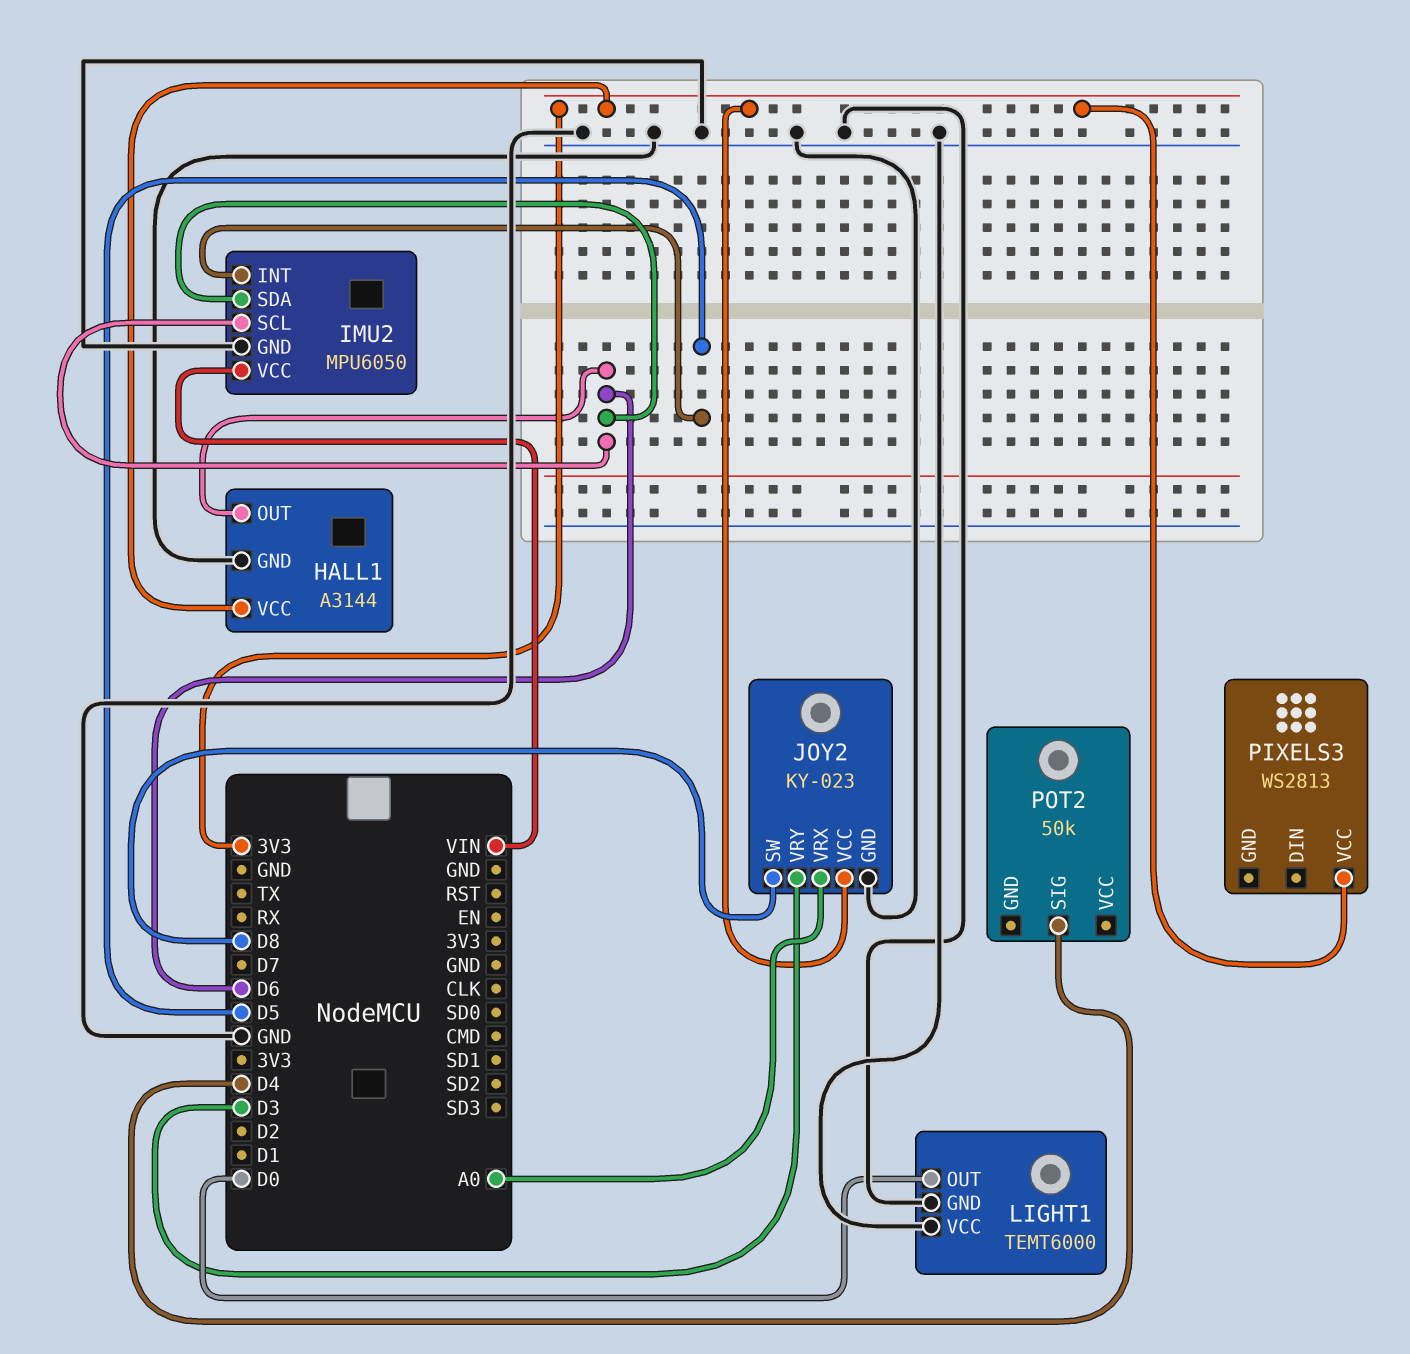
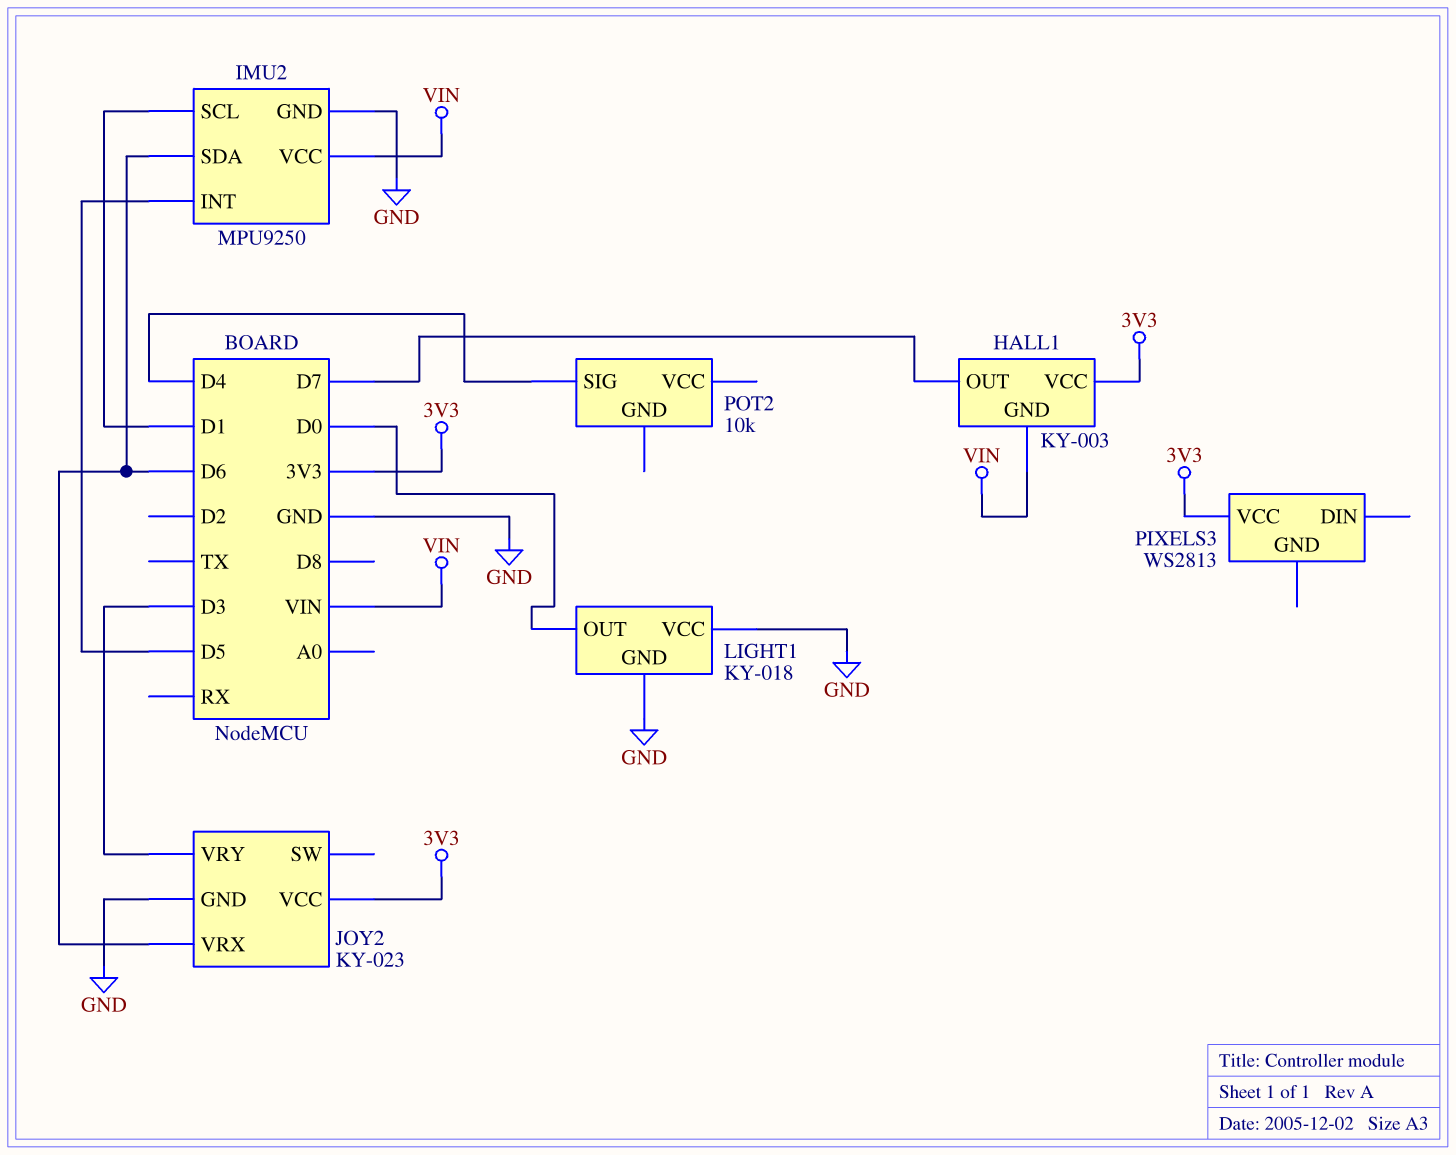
HALL1: A3144 -> KY-003
HALL1 pin GND: GND -> VIN
HALL1 pin OUT: D6 -> D7
IMU2: MPU6050 -> MPU9250
IMU2 pin SCL: D6 -> D1
JOY2 pin SW: D8 -> none
JOY2 pin VRX: A0 -> D6
LIGHT1: TEMT6000 -> KY-018
POT2: 50k -> 10k

